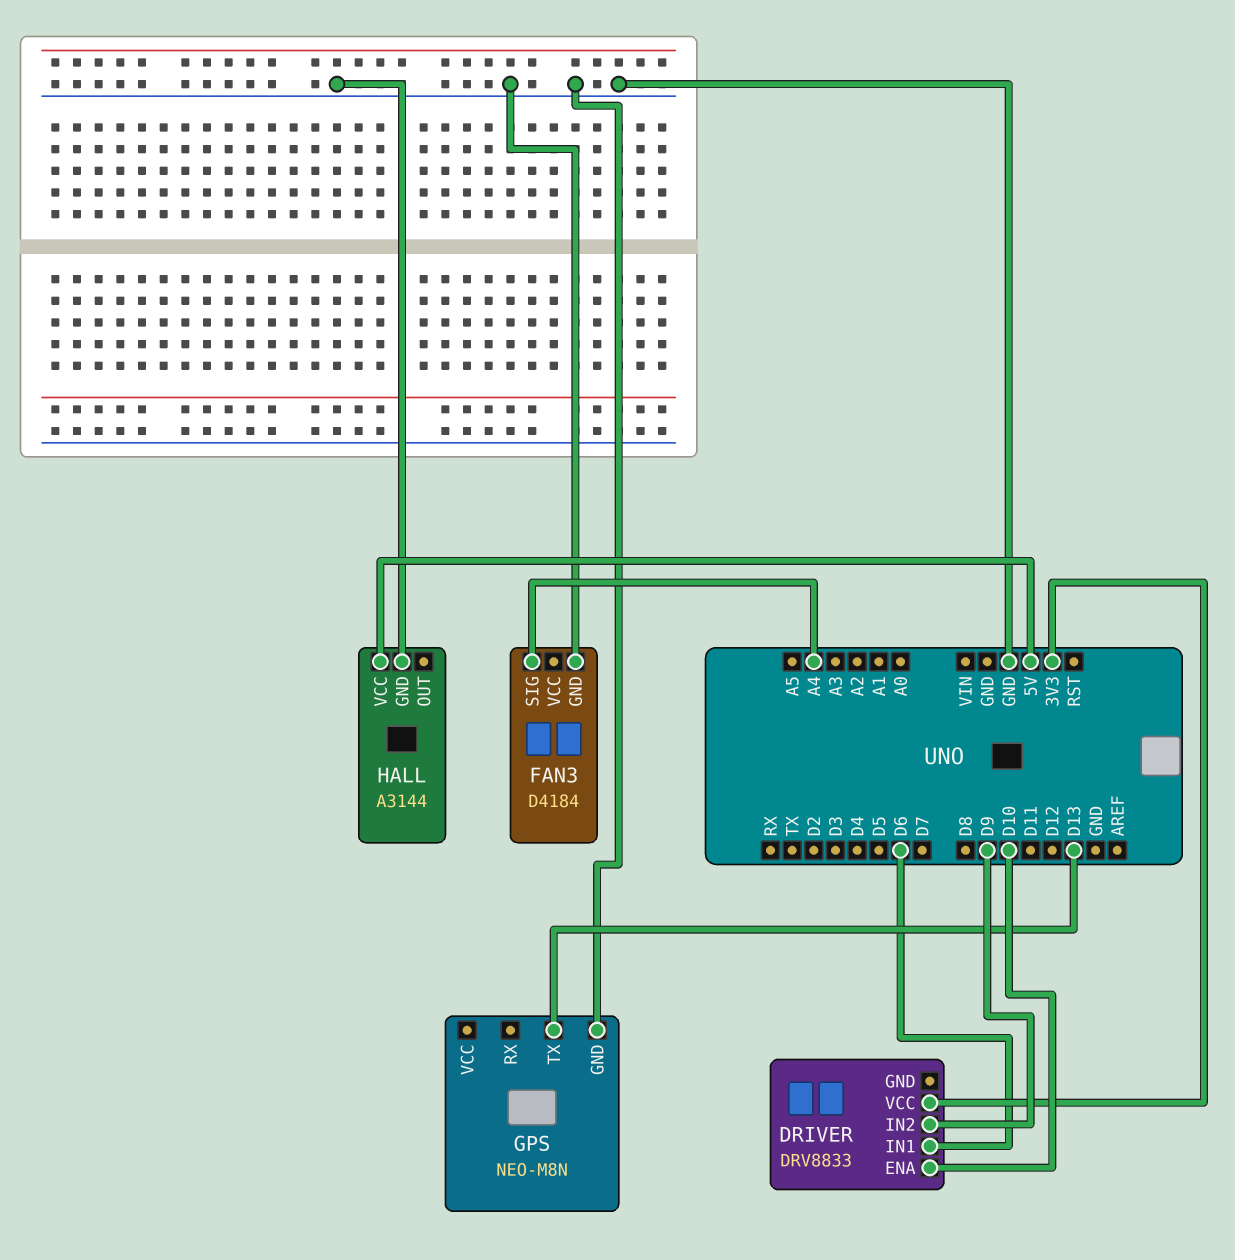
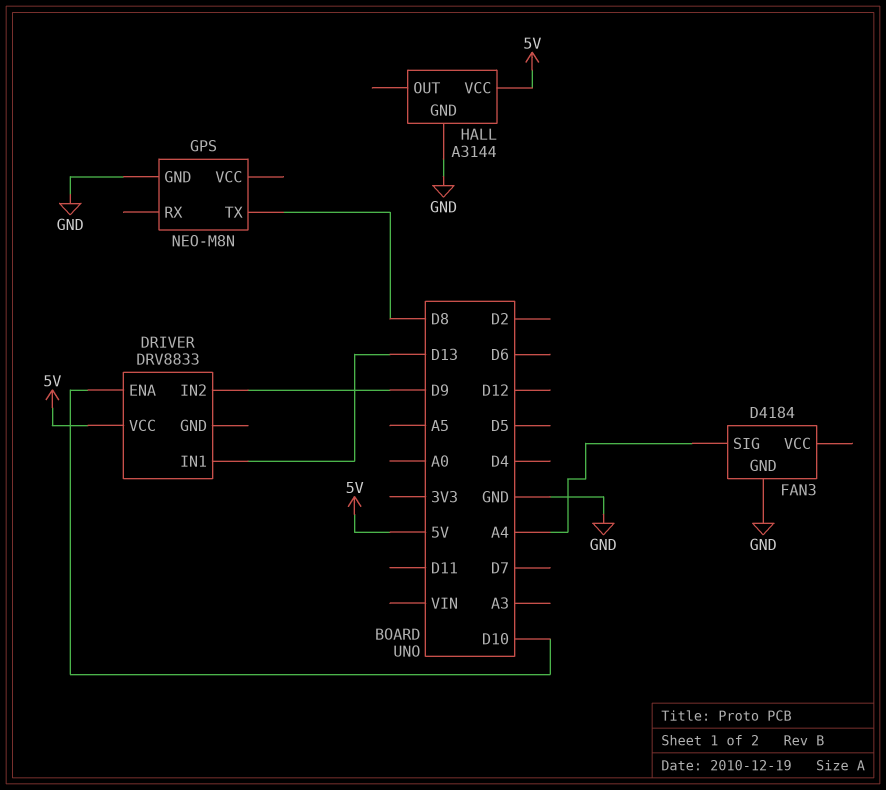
DRIVER pin IN1: D6 -> D13
DRIVER pin VCC: 3V3 -> 5V
GPS pin TX: D13 -> D8

